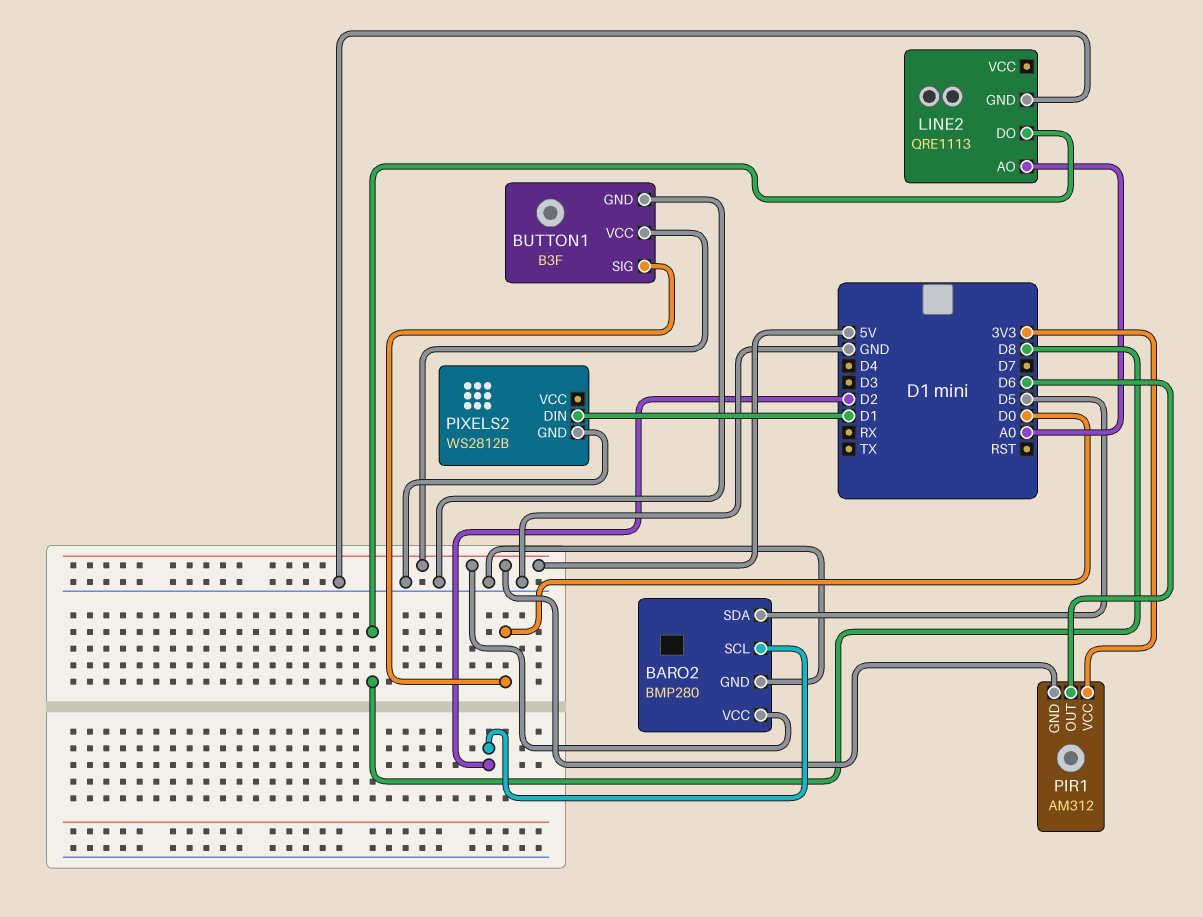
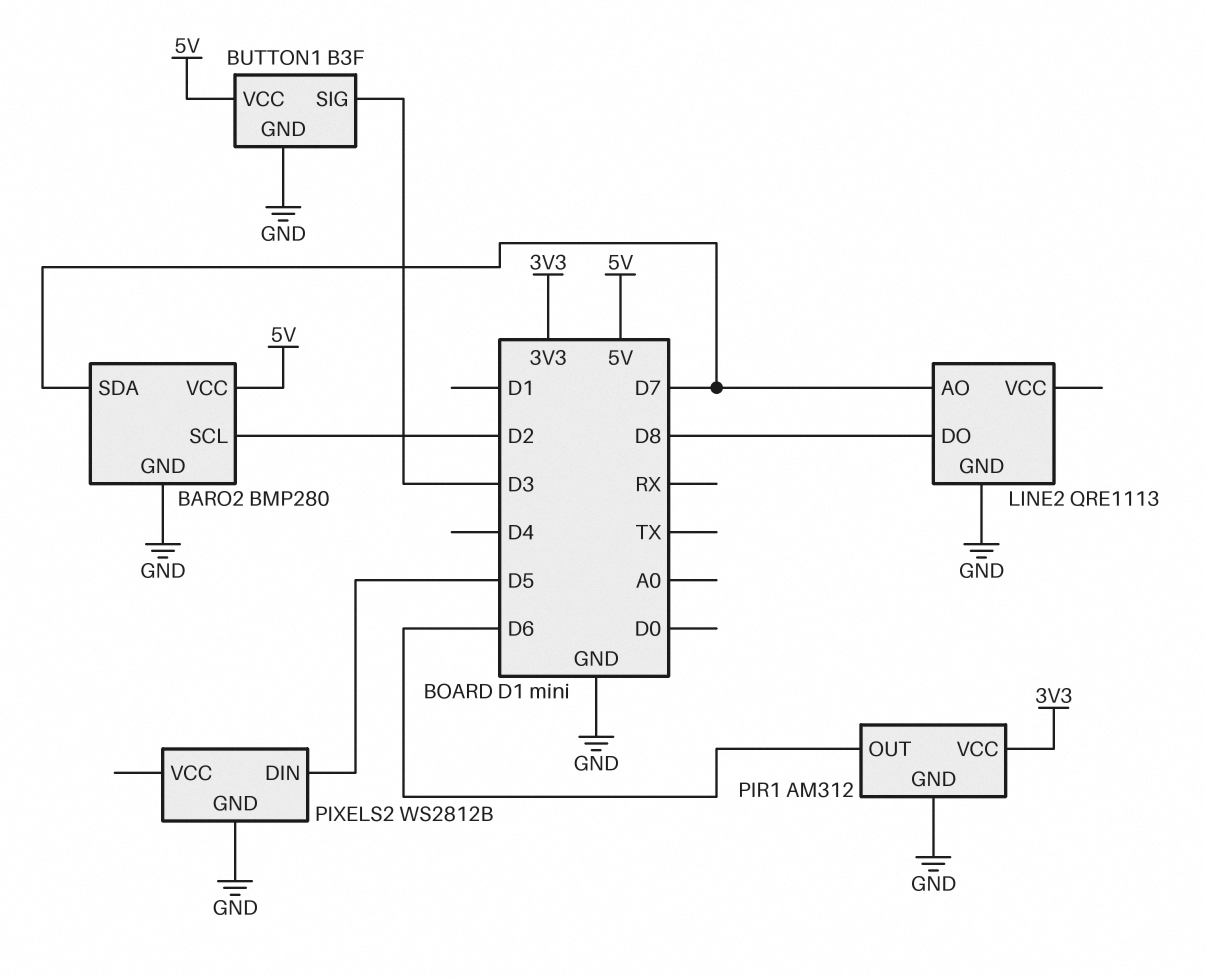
BARO2 pin SDA: D5 -> D7
BUTTON1 pin SIG: D0 -> D3
LINE2 pin AO: A0 -> D7
PIR1 pin GND: 5V -> GND
PIXELS2 pin DIN: D1 -> D5

